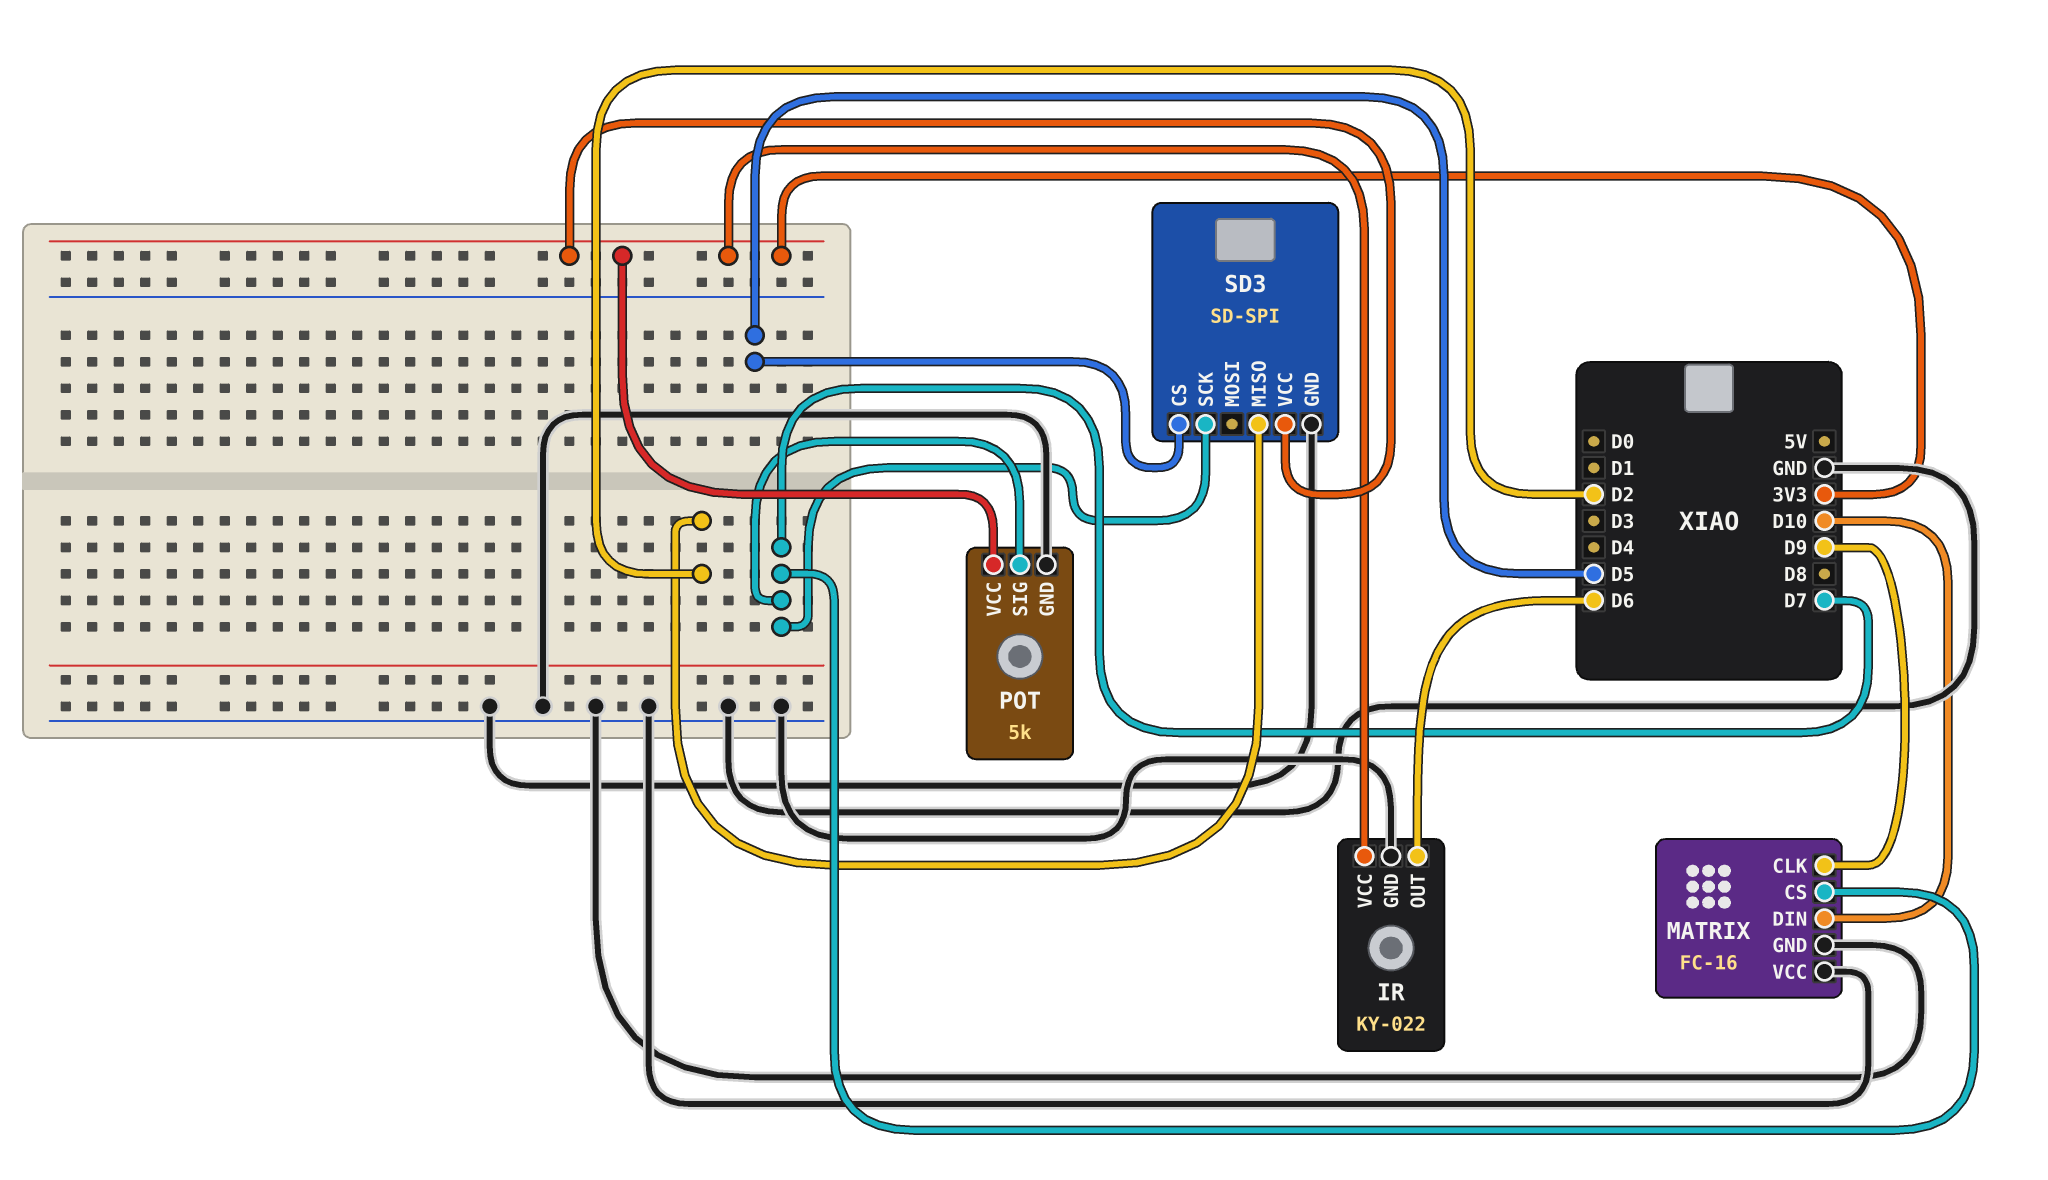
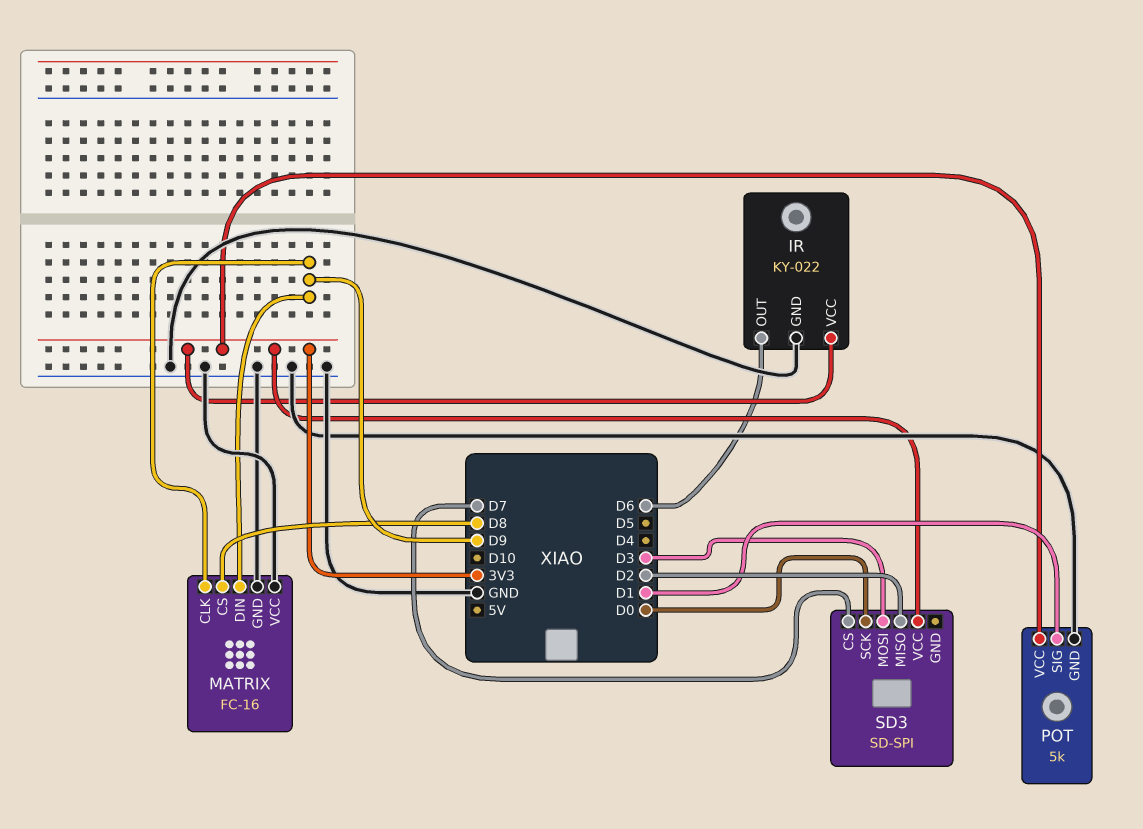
MATRIX pin CS: D7 -> D8
MATRIX pin DIN: D10 -> D9
POT pin SIG: D7 -> D1
SD3 pin CS: D5 -> D7
SD3 pin GND: GND -> none
SD3 pin MOSI: none -> D3
SD3 pin SCK: D7 -> D0

